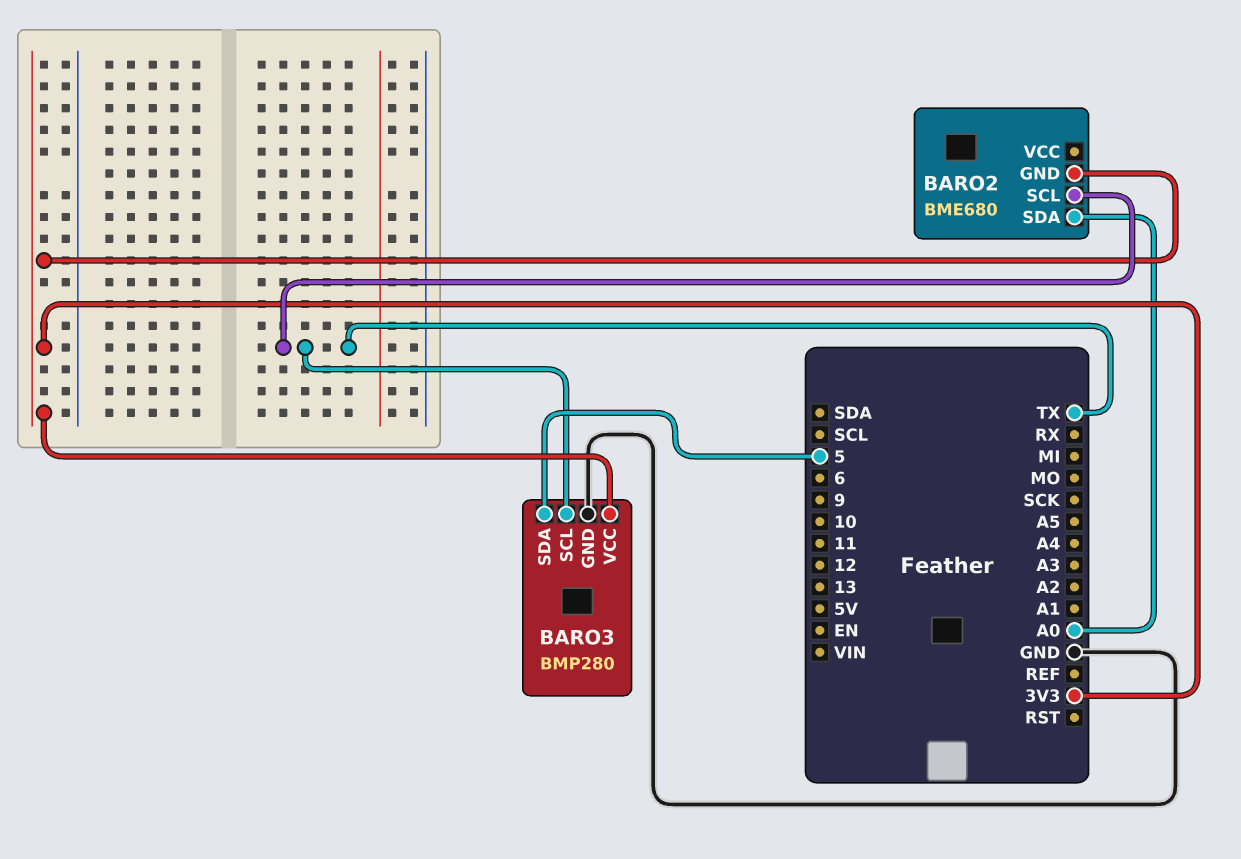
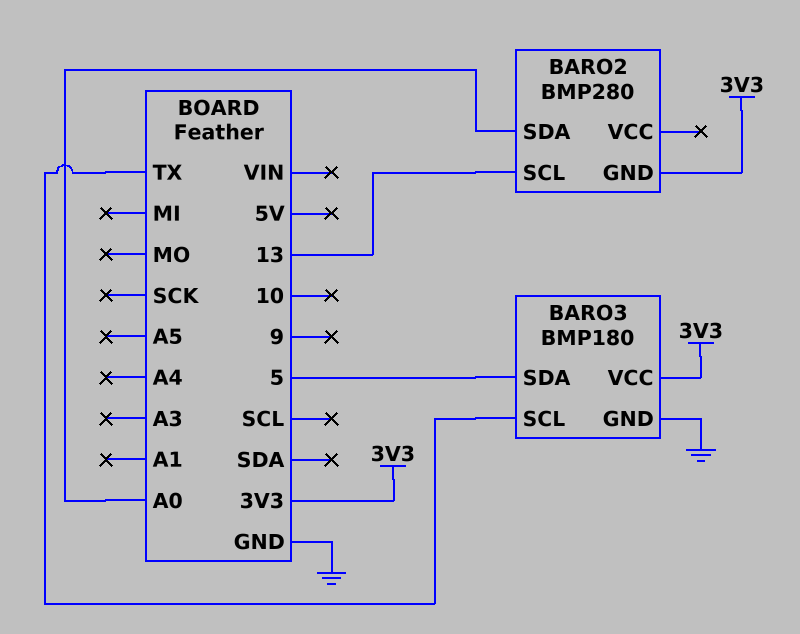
BARO2: BME680 -> BMP280
BARO2 pin SCL: TX -> 13
BARO3: BMP280 -> BMP180

